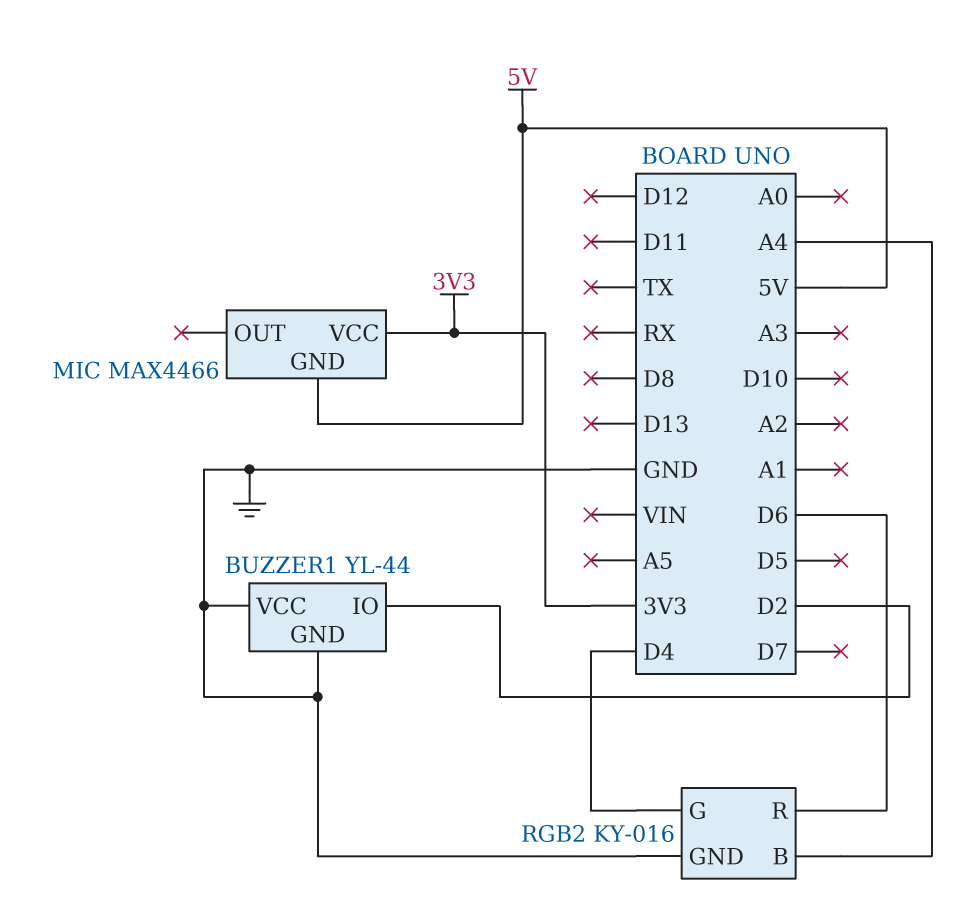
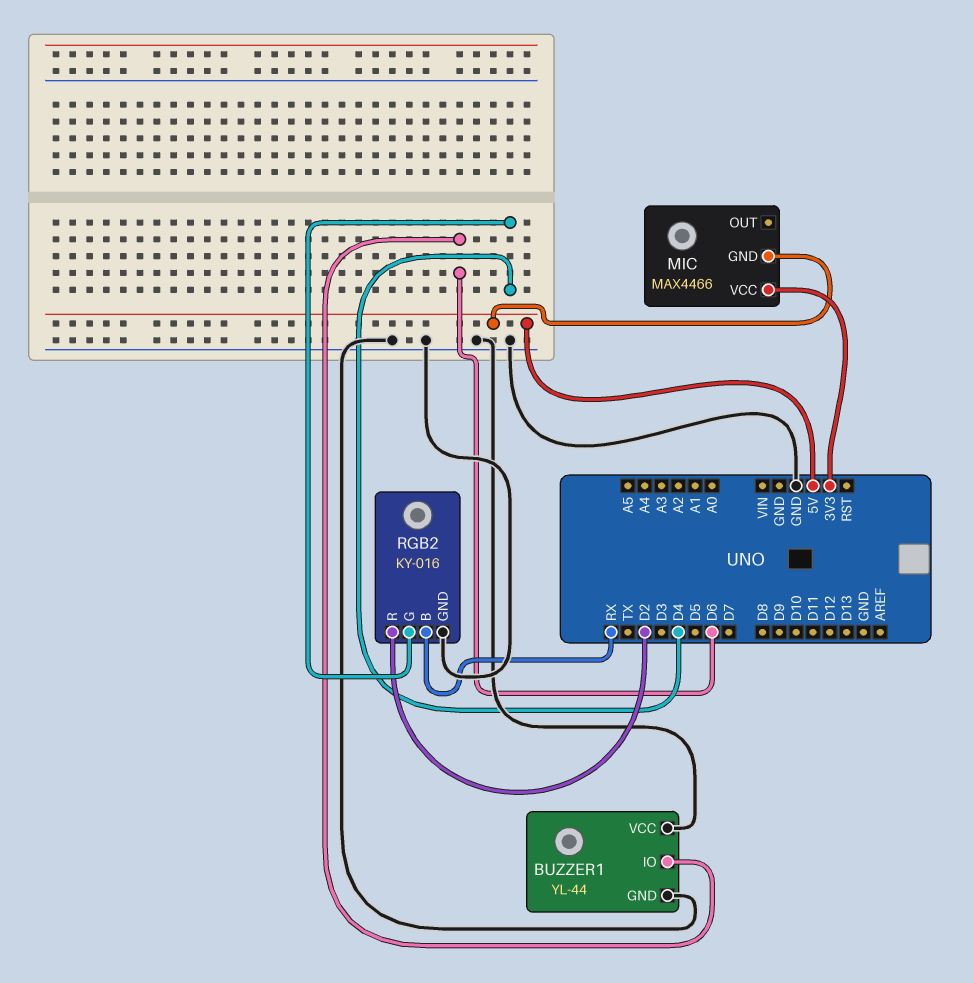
BUZZER1 pin IO: D2 -> D6
RGB2 pin B: A4 -> RX
RGB2 pin R: D6 -> D2

